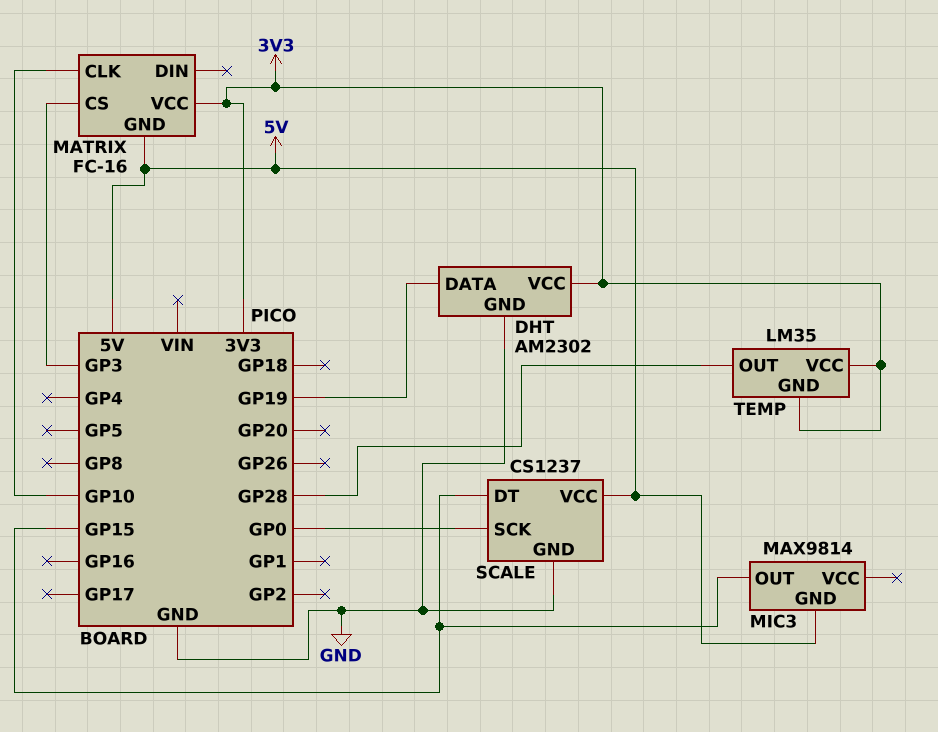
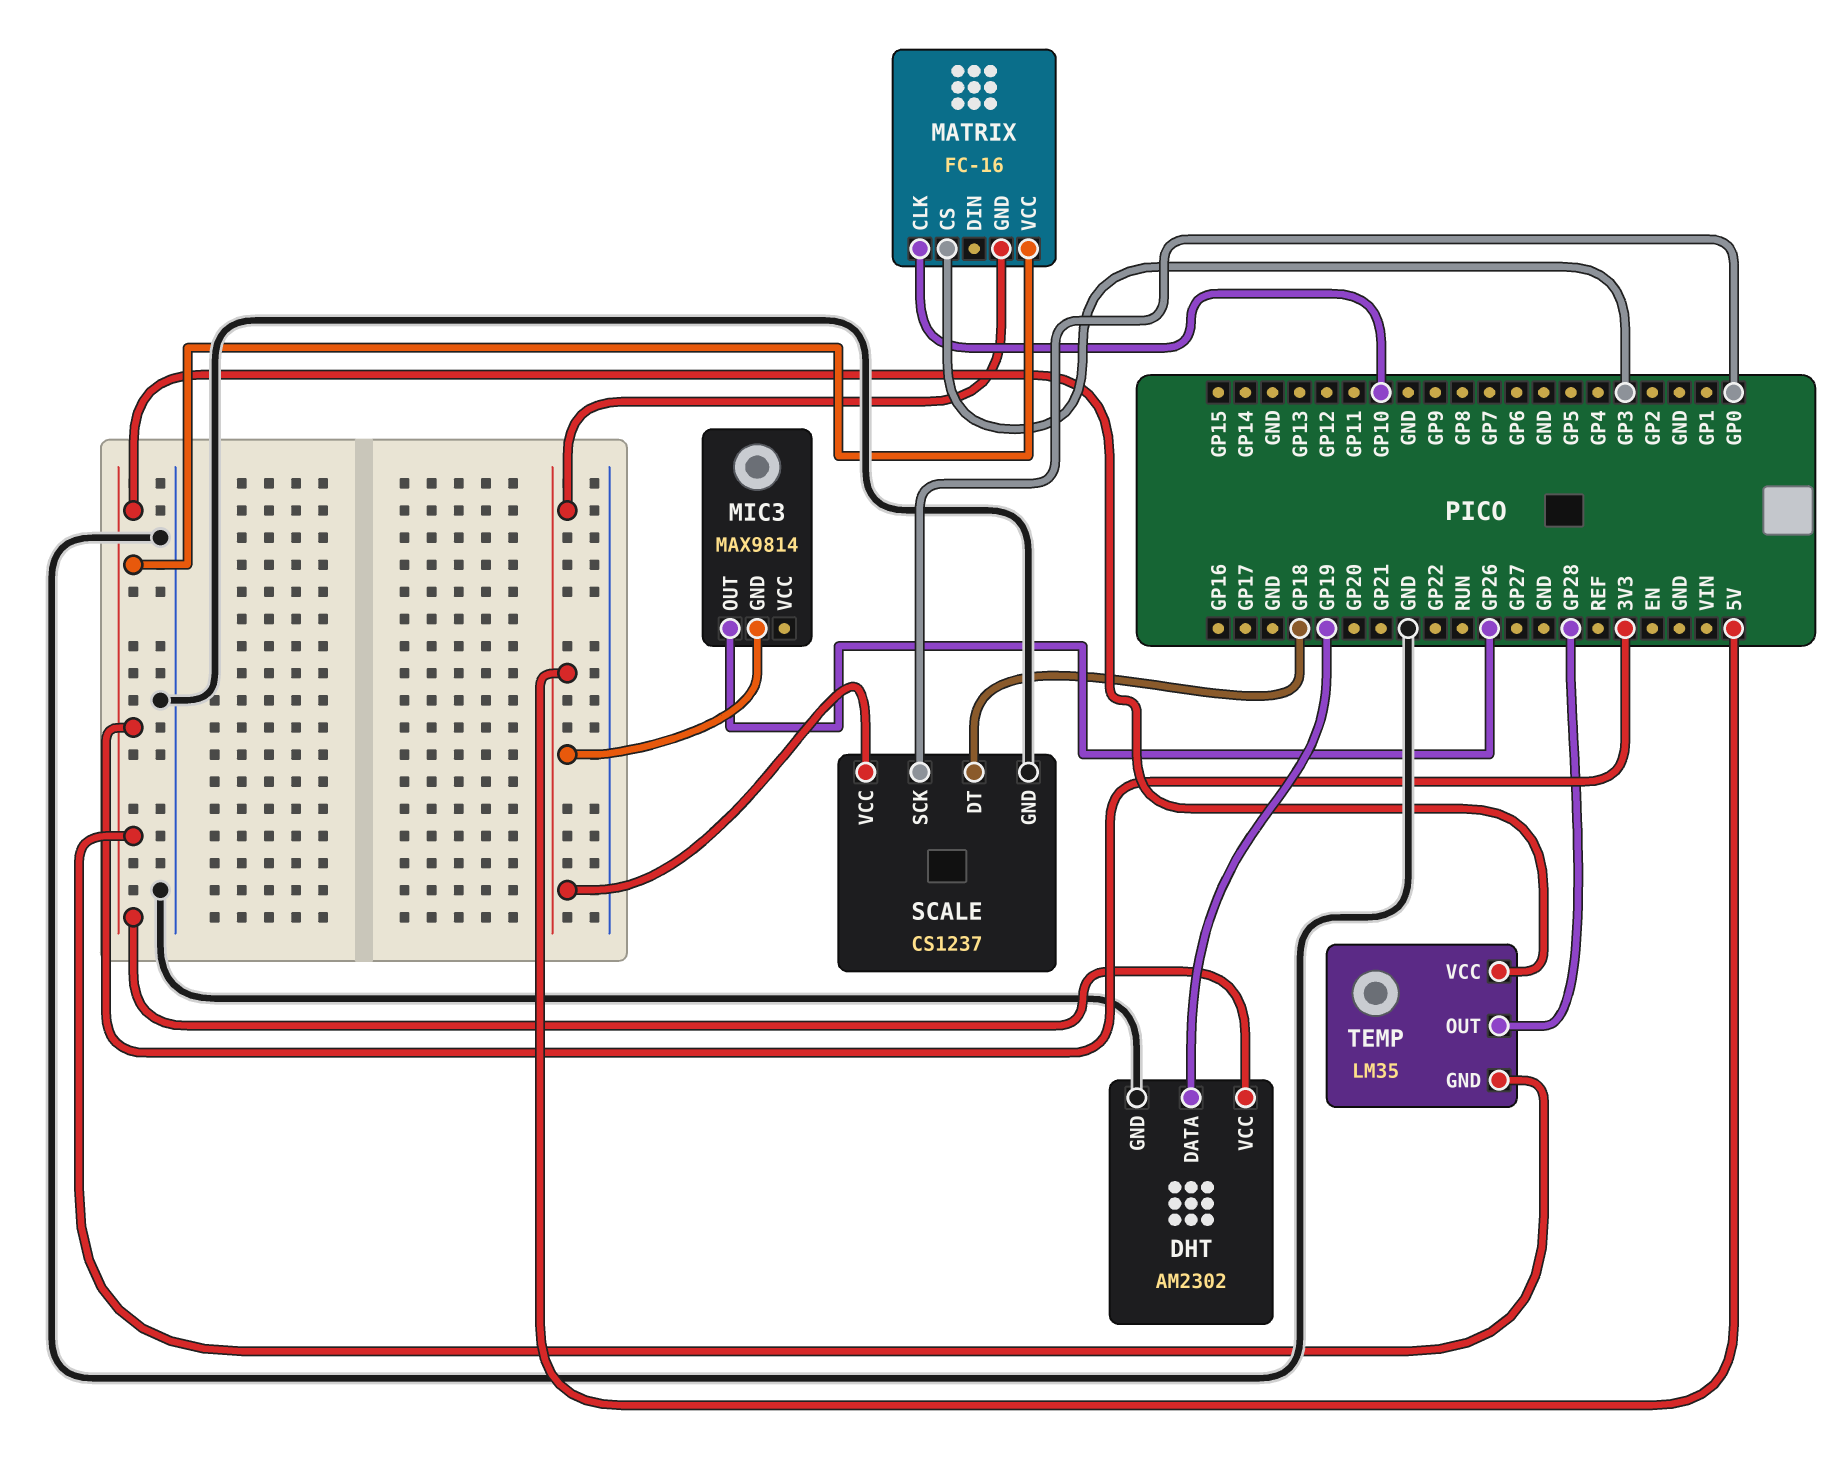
MIC3 pin OUT: GP15 -> GP26
SCALE pin DT: GP15 -> GP18

